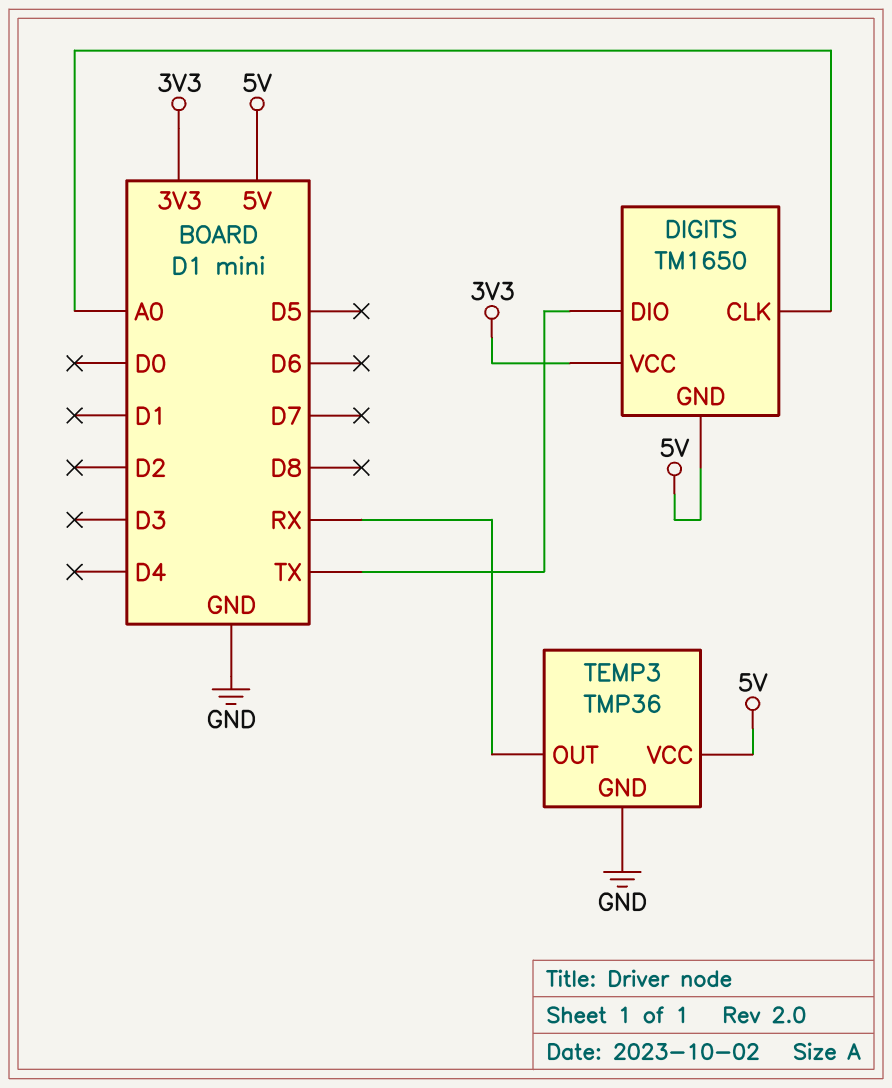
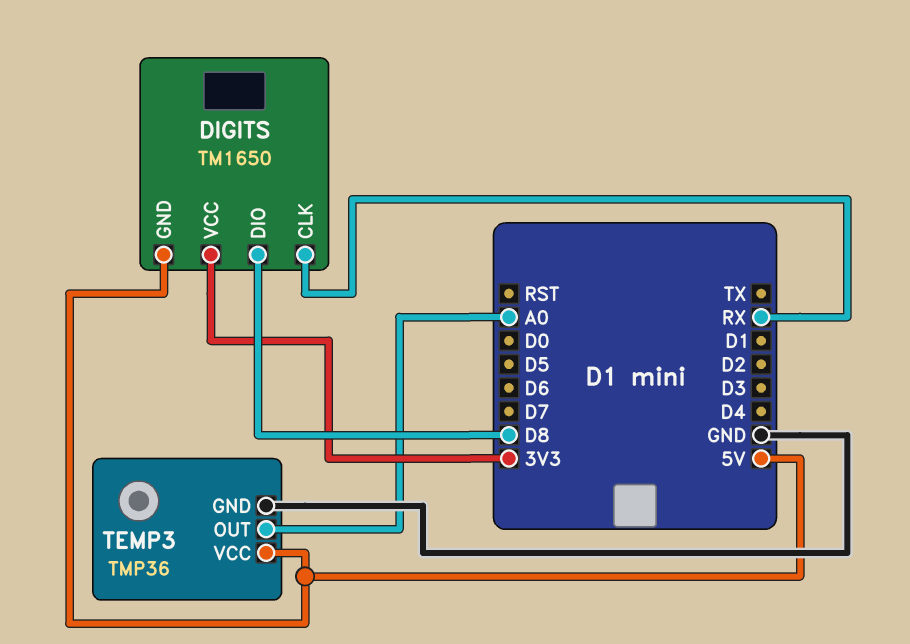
DIGITS pin CLK: A0 -> RX
DIGITS pin DIO: TX -> D8
TEMP3 pin OUT: RX -> A0

